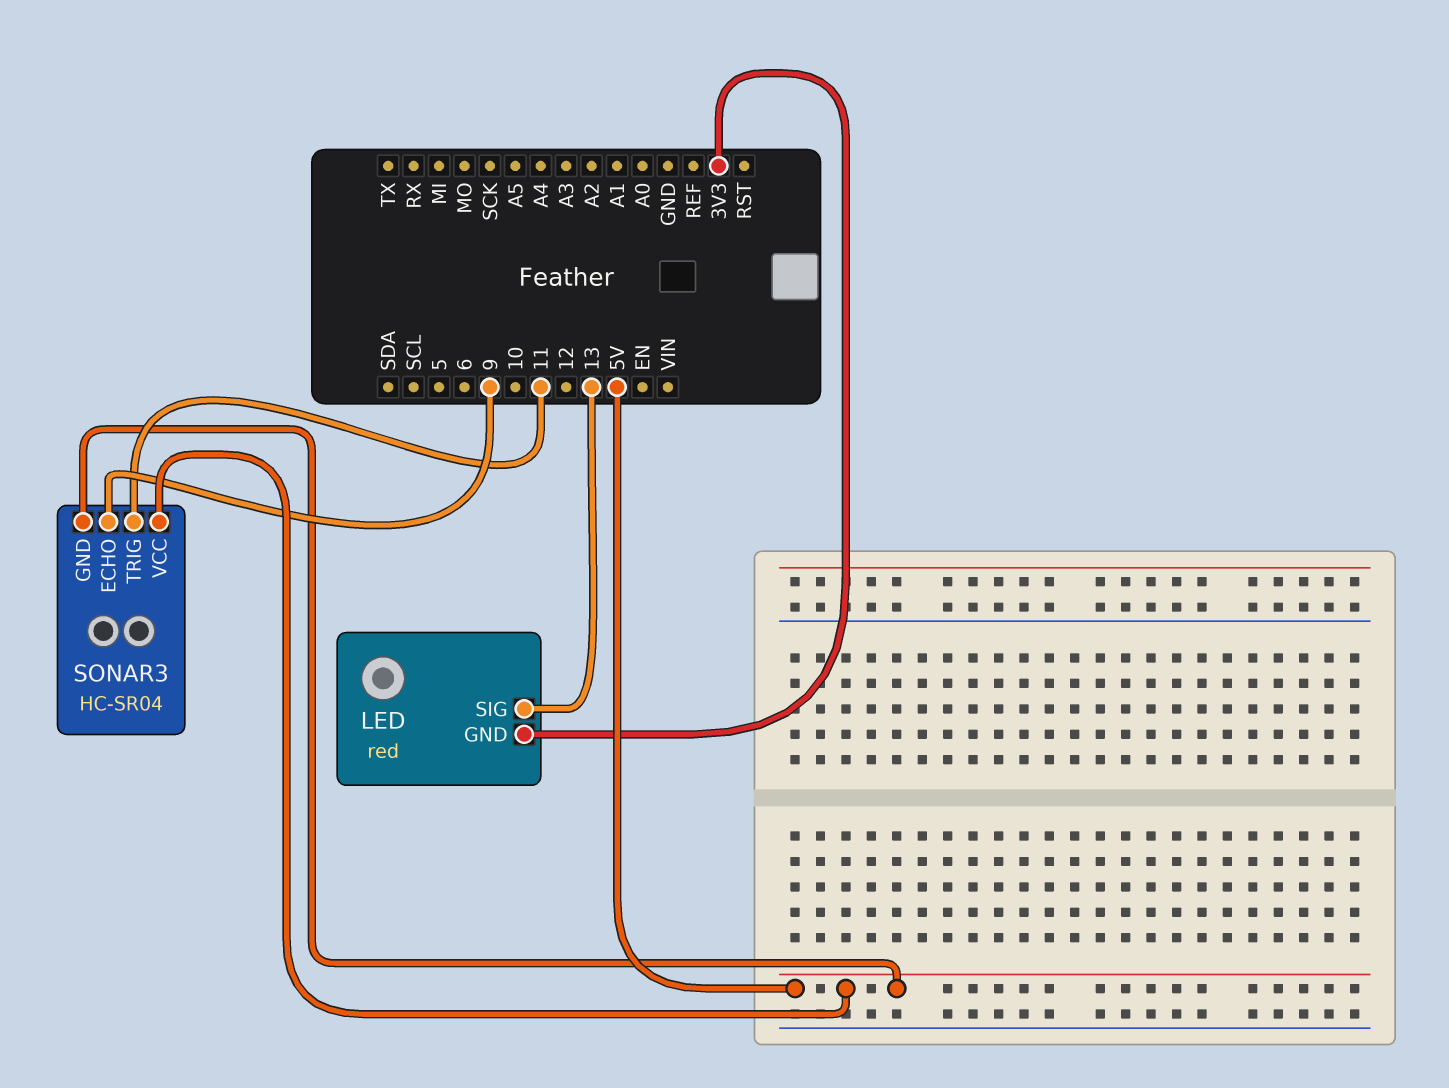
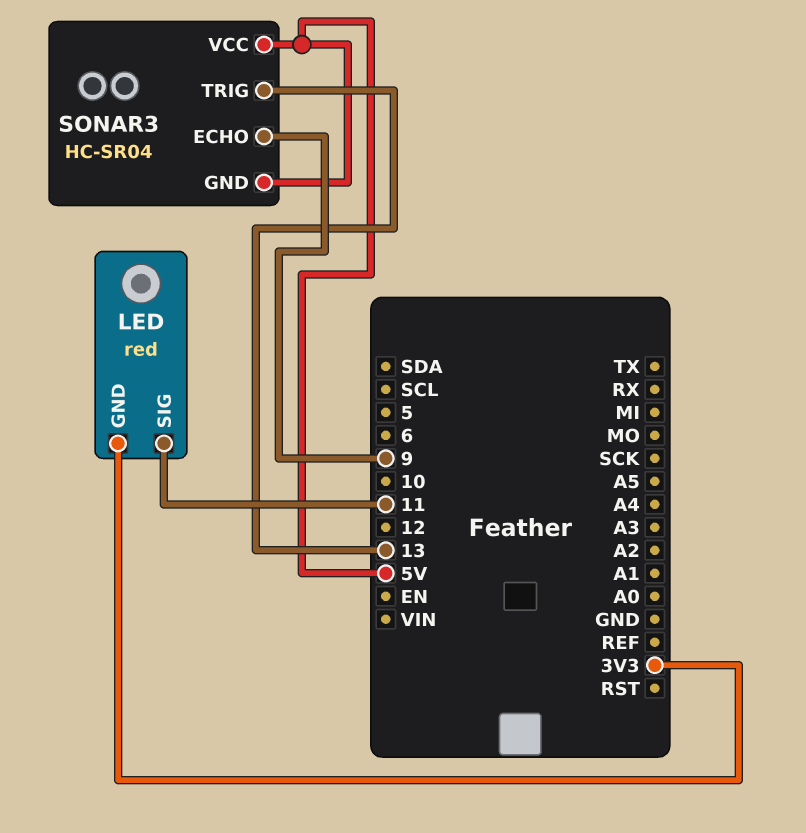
LED pin SIG: 13 -> 11
SONAR3 pin TRIG: 11 -> 13

